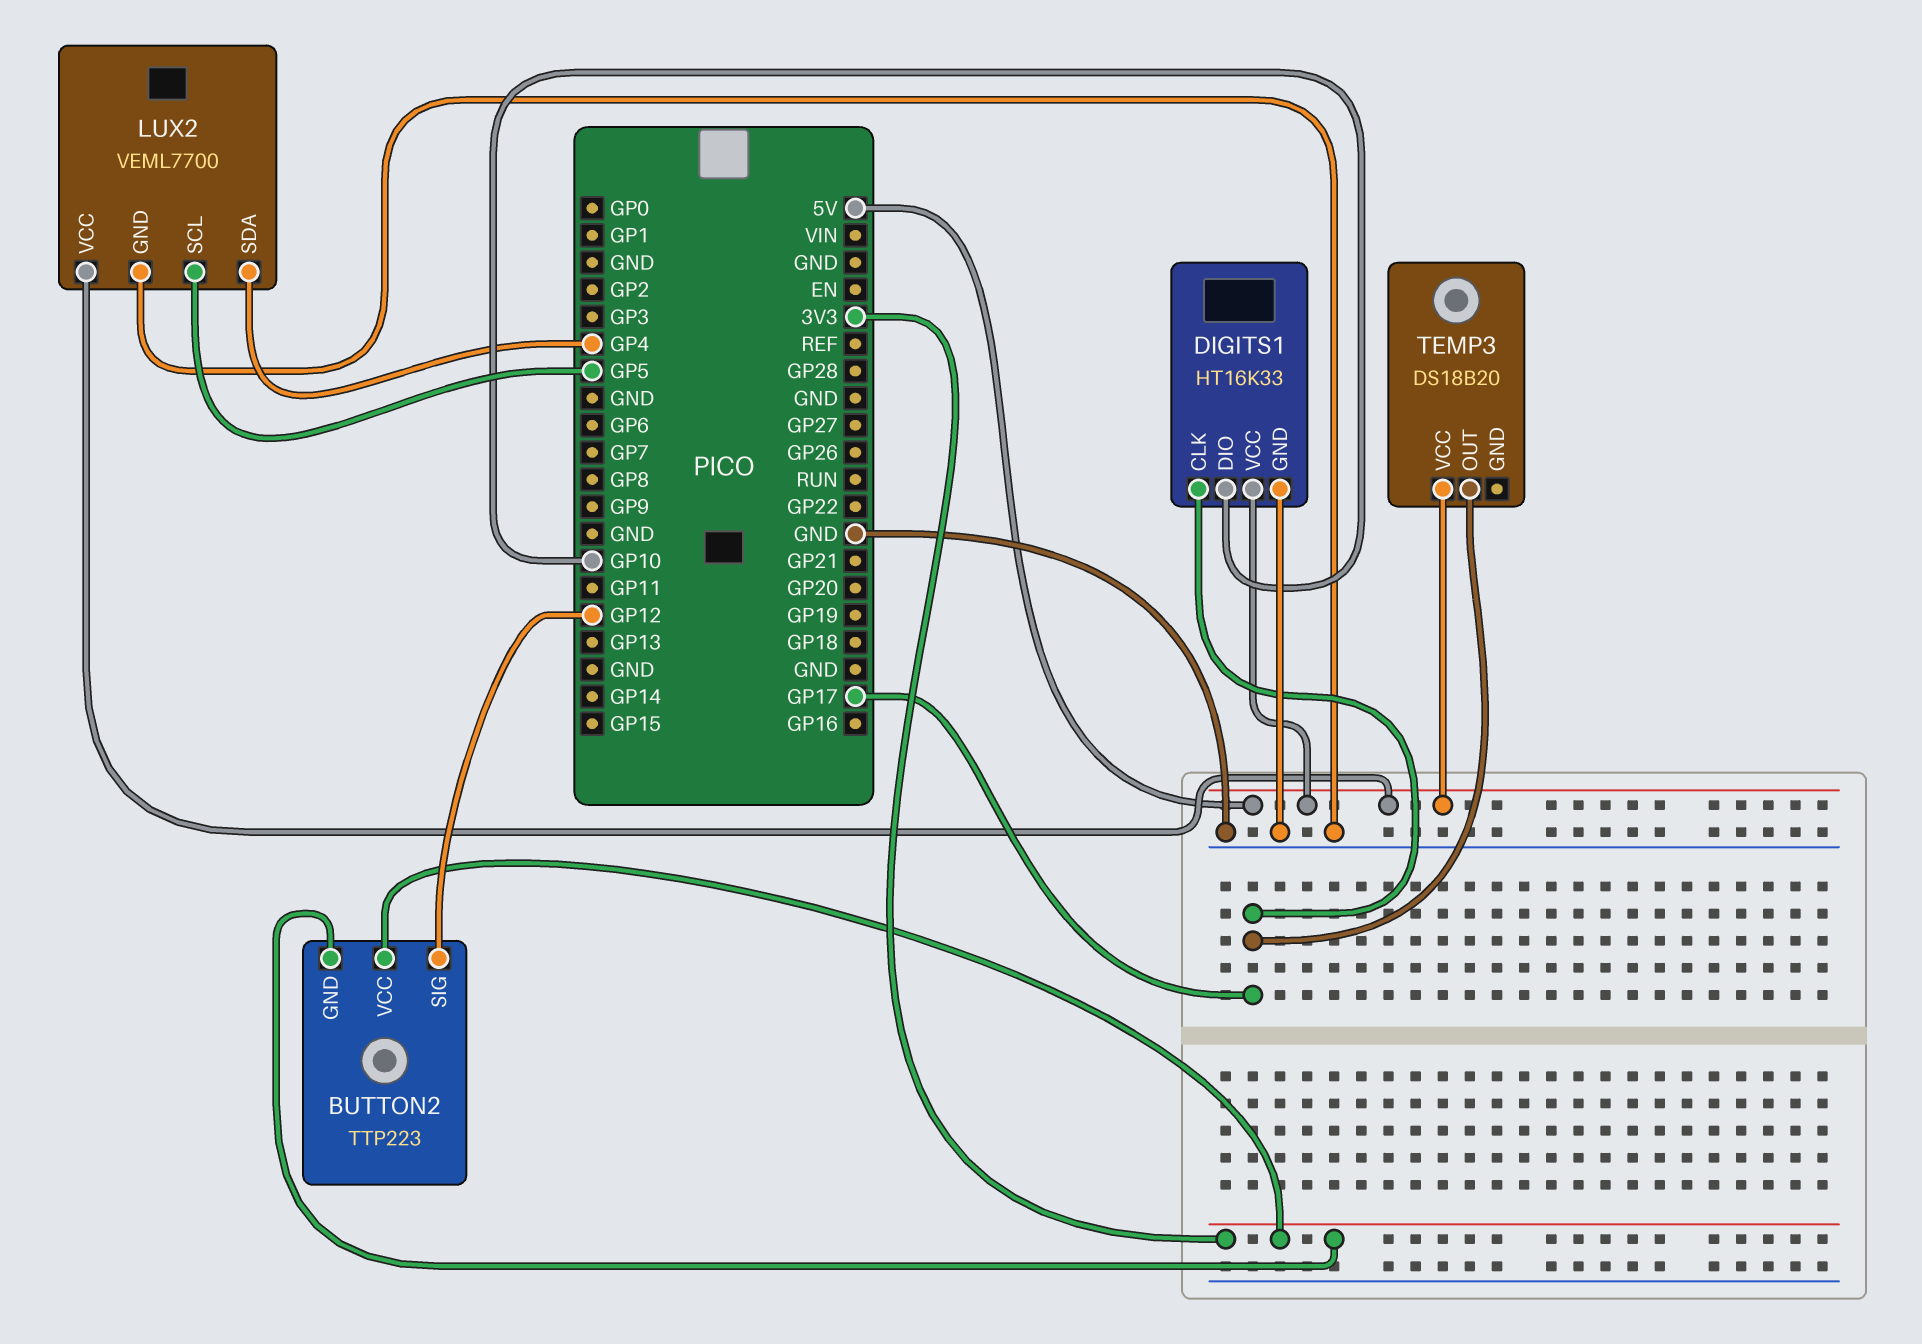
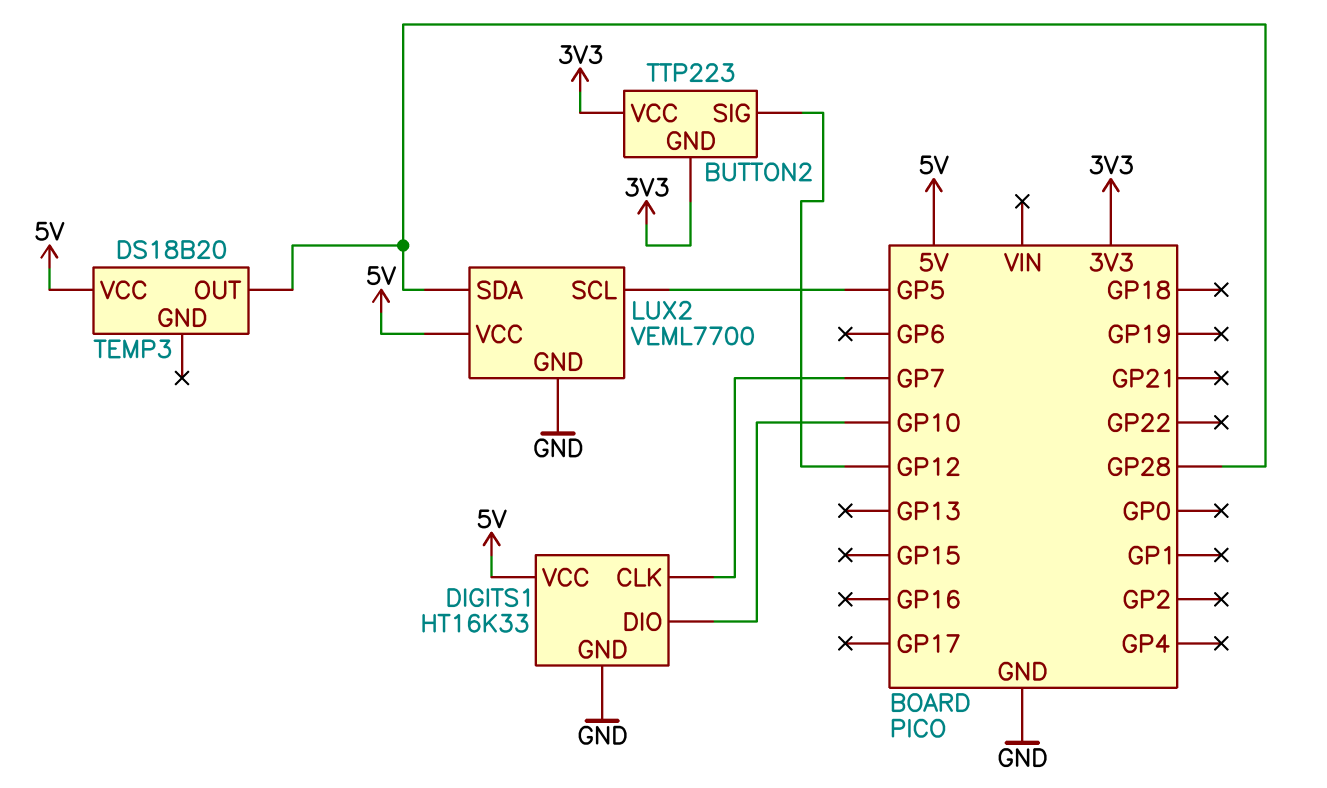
DIGITS1 pin CLK: GP17 -> GP7
LUX2 pin SDA: GP4 -> GP28
TEMP3 pin OUT: GP17 -> GP28

